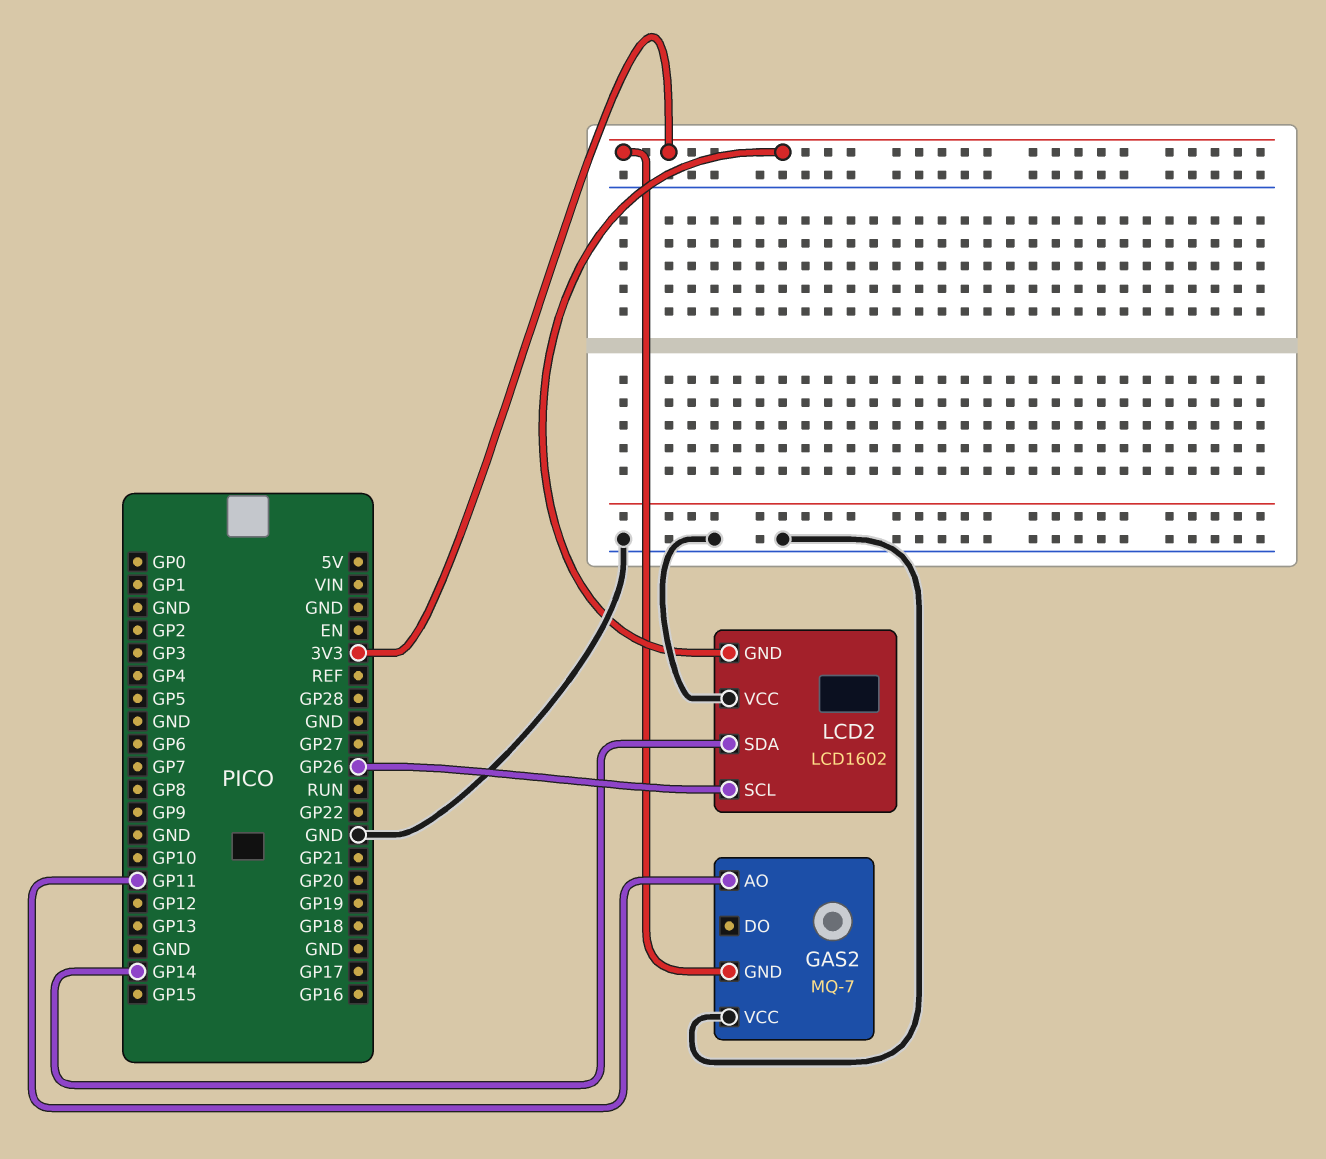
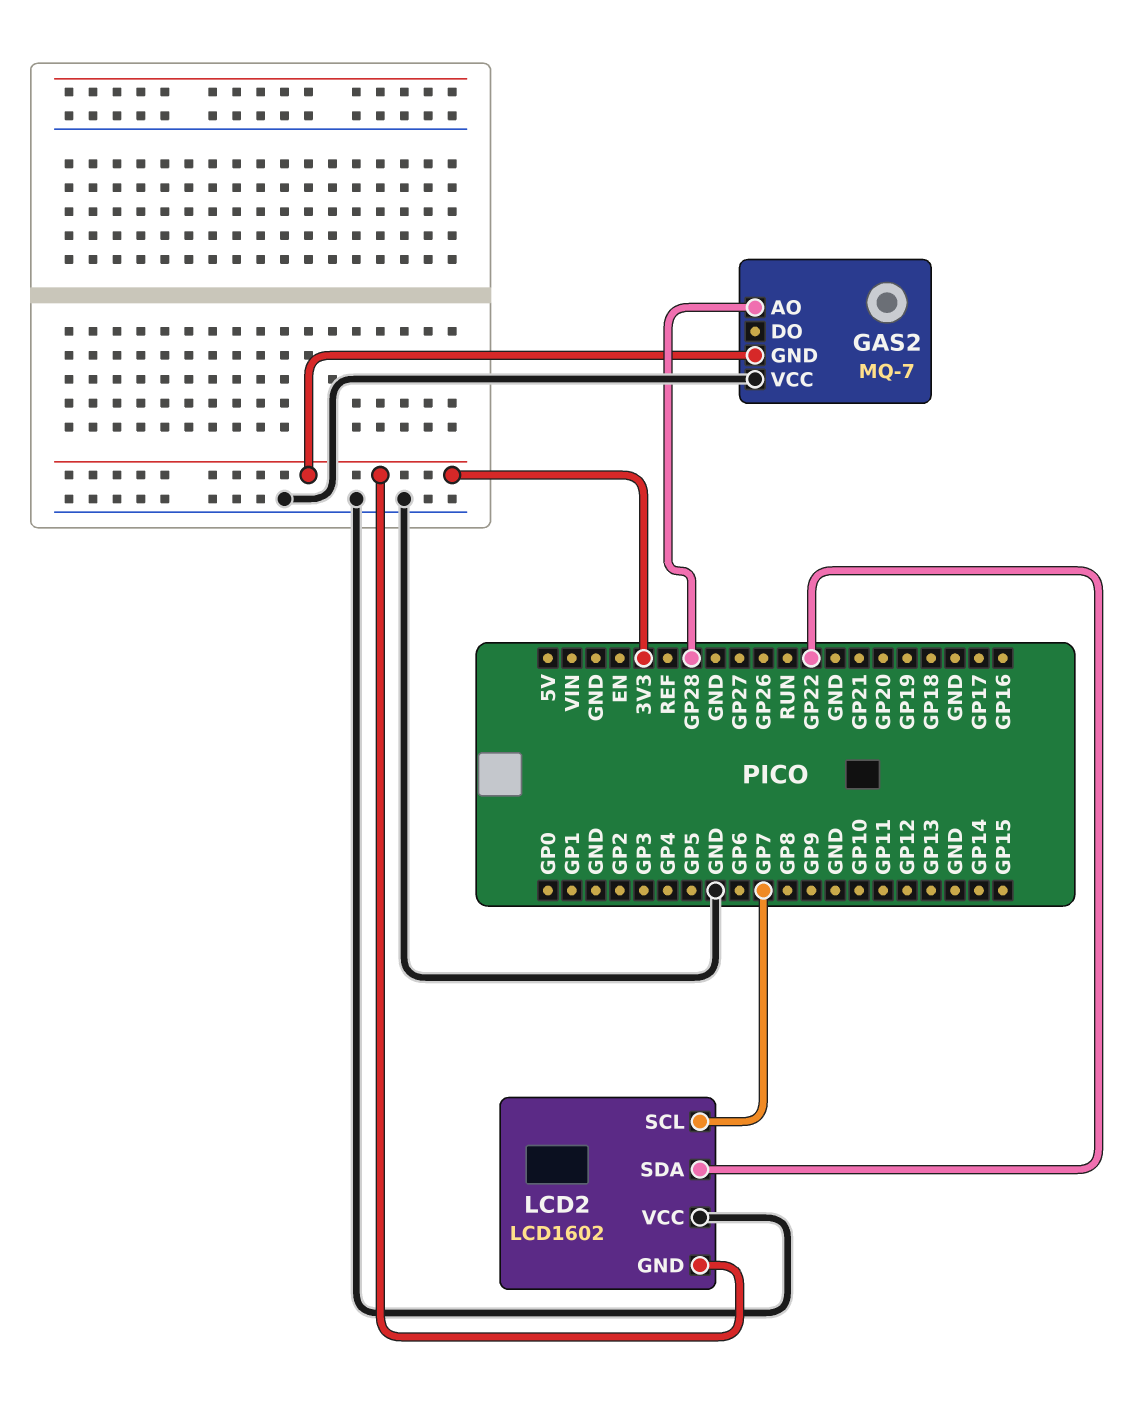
GAS2 pin AO: GP11 -> GP28
LCD2 pin SCL: GP26 -> GP7
LCD2 pin SDA: GP14 -> GP22

